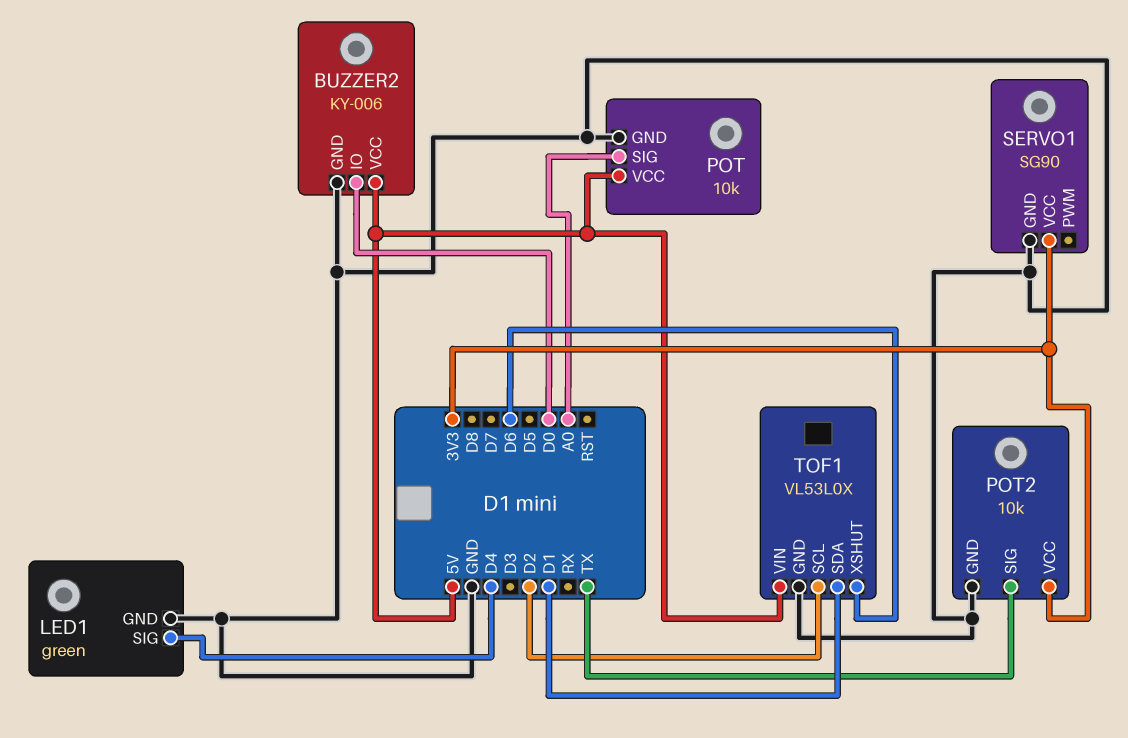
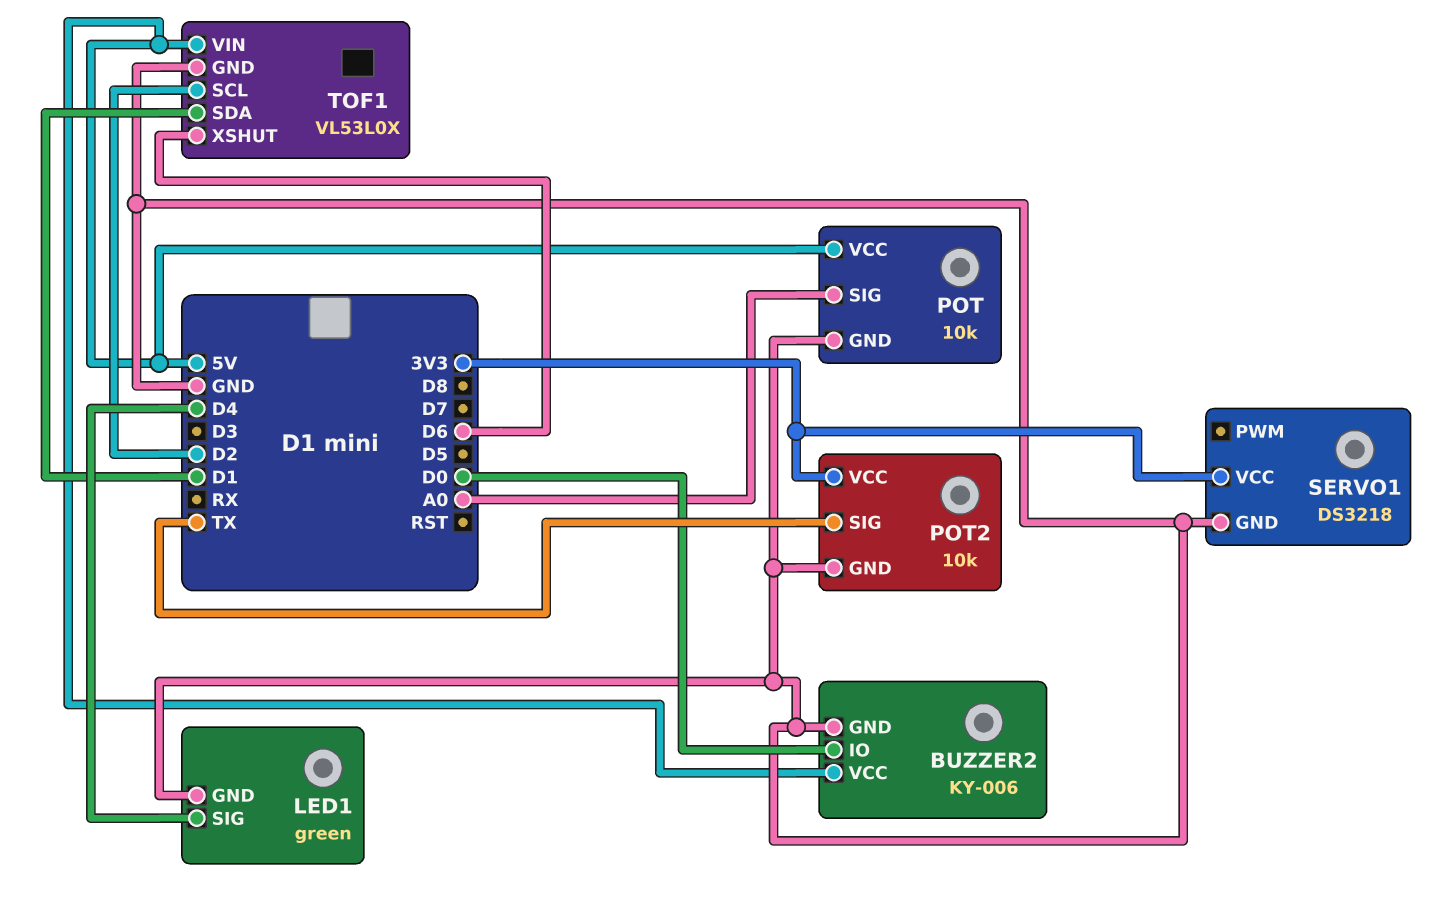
SERVO1: SG90 -> DS3218

